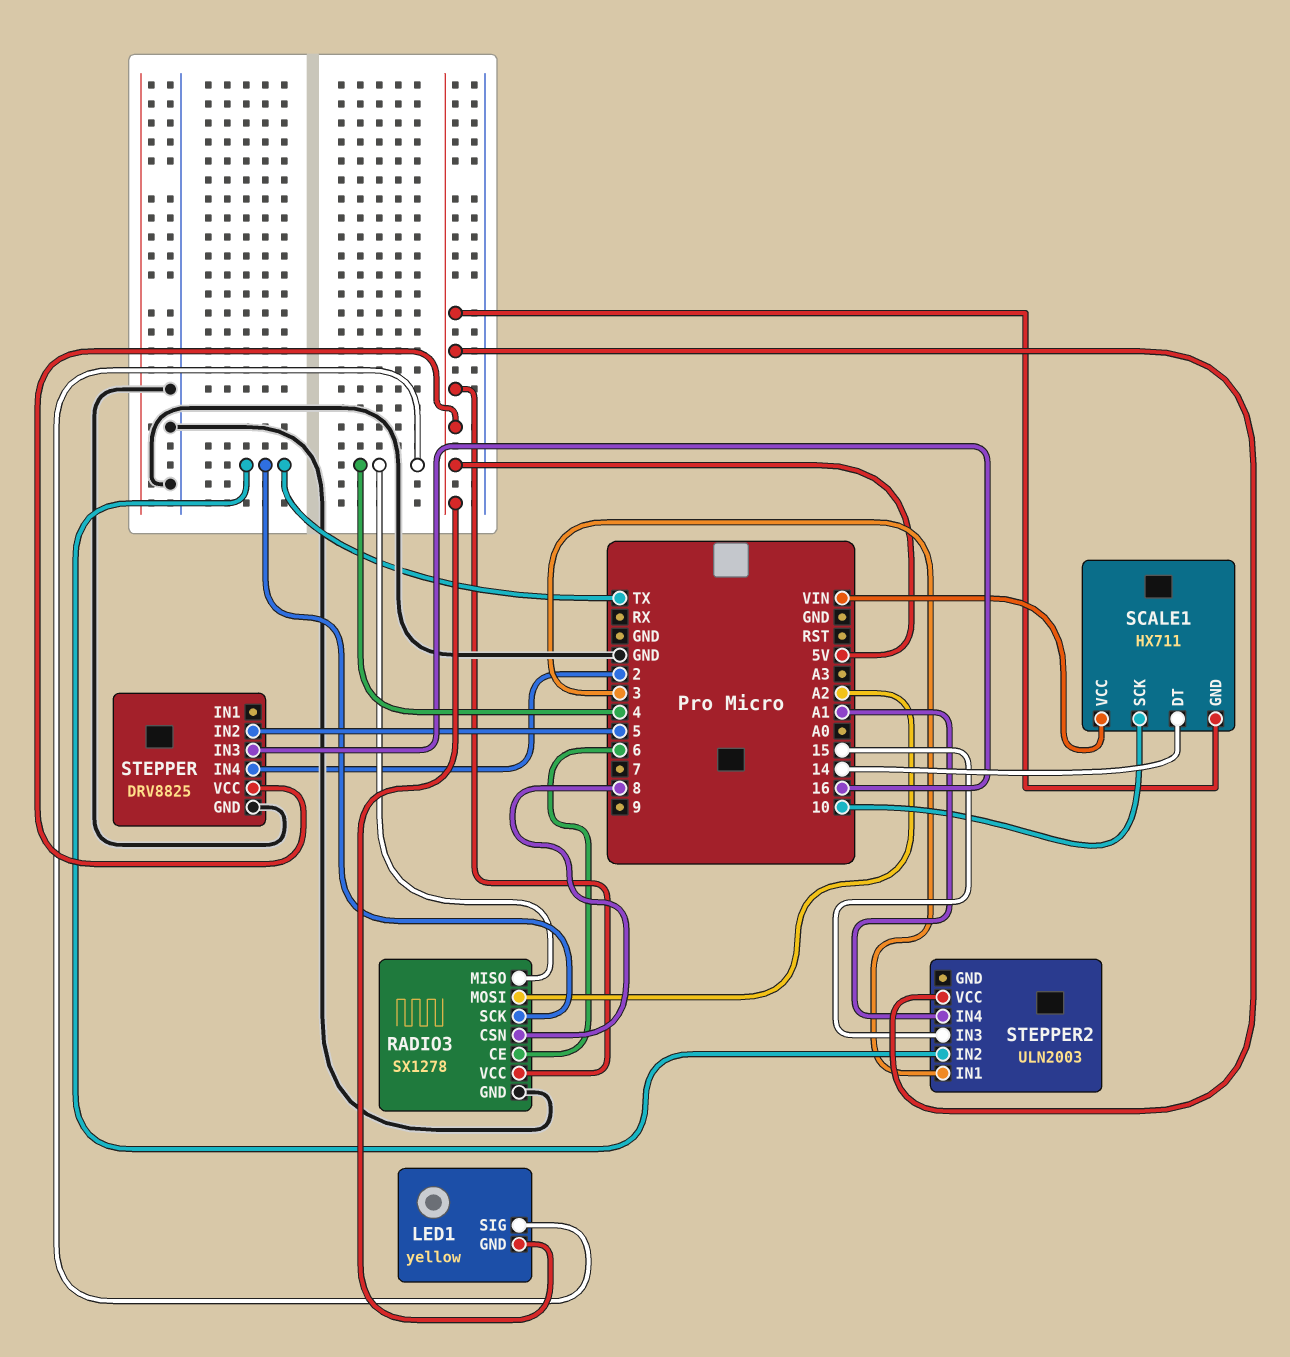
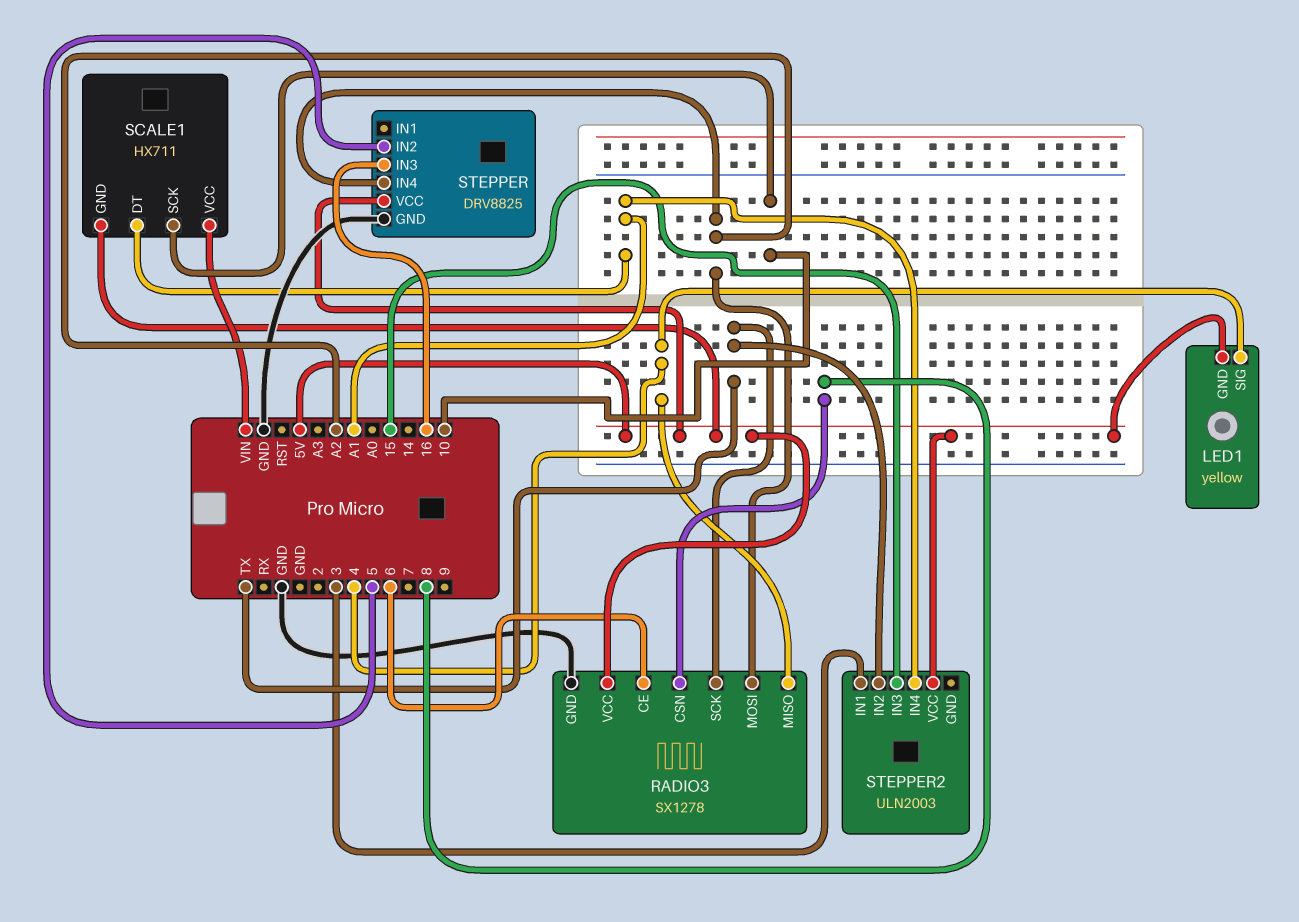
SCALE1 pin DT: 14 -> A1
STEPPER pin IN4: 2 -> A2

